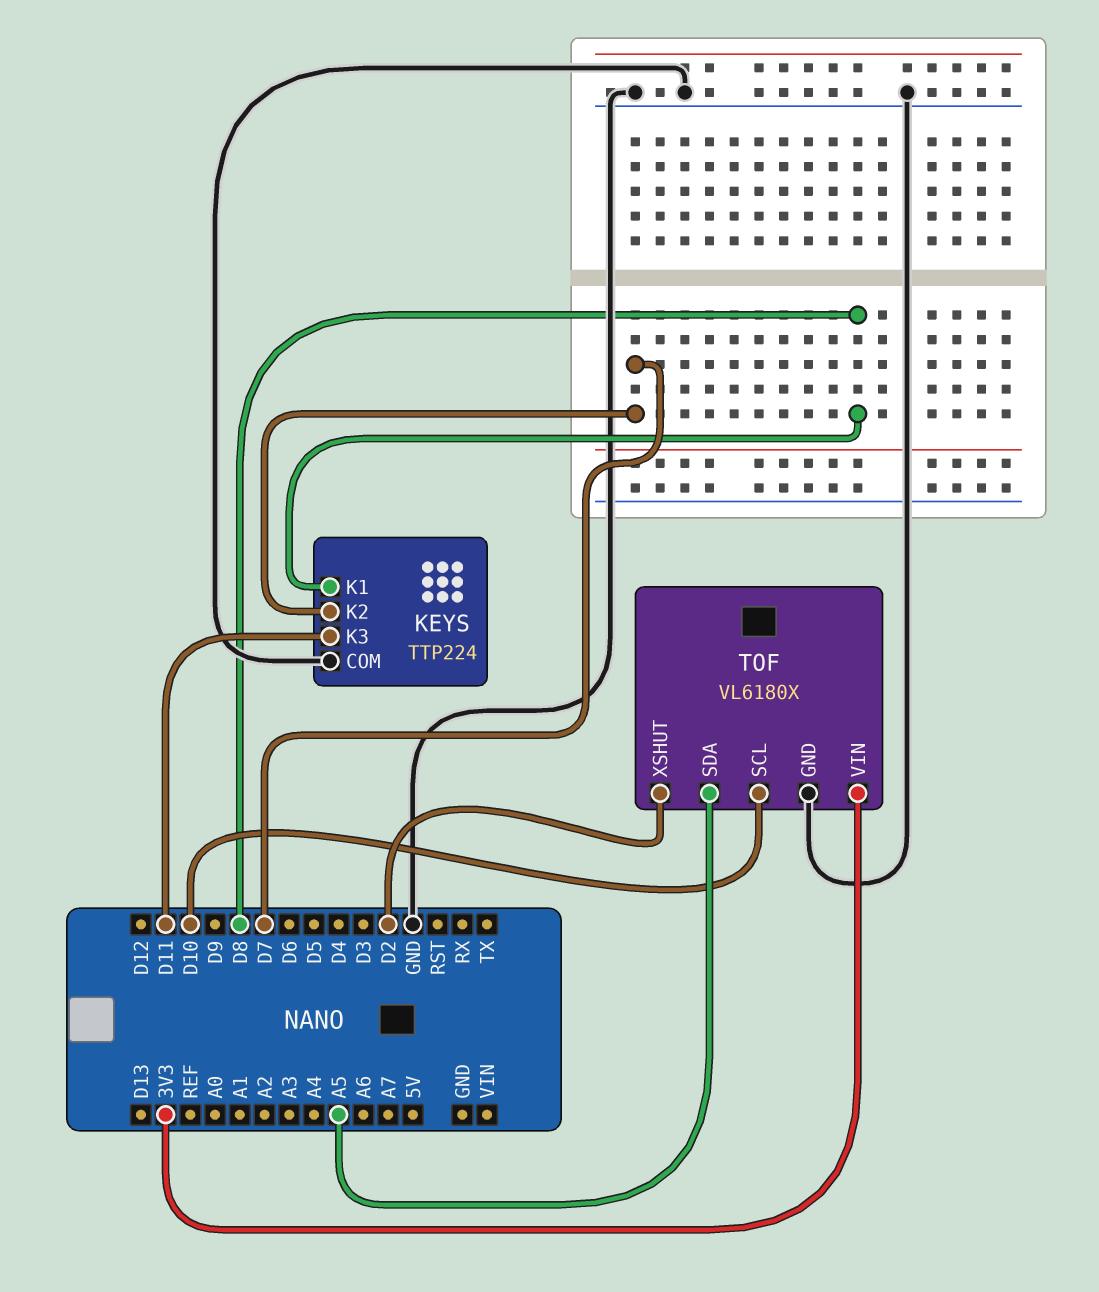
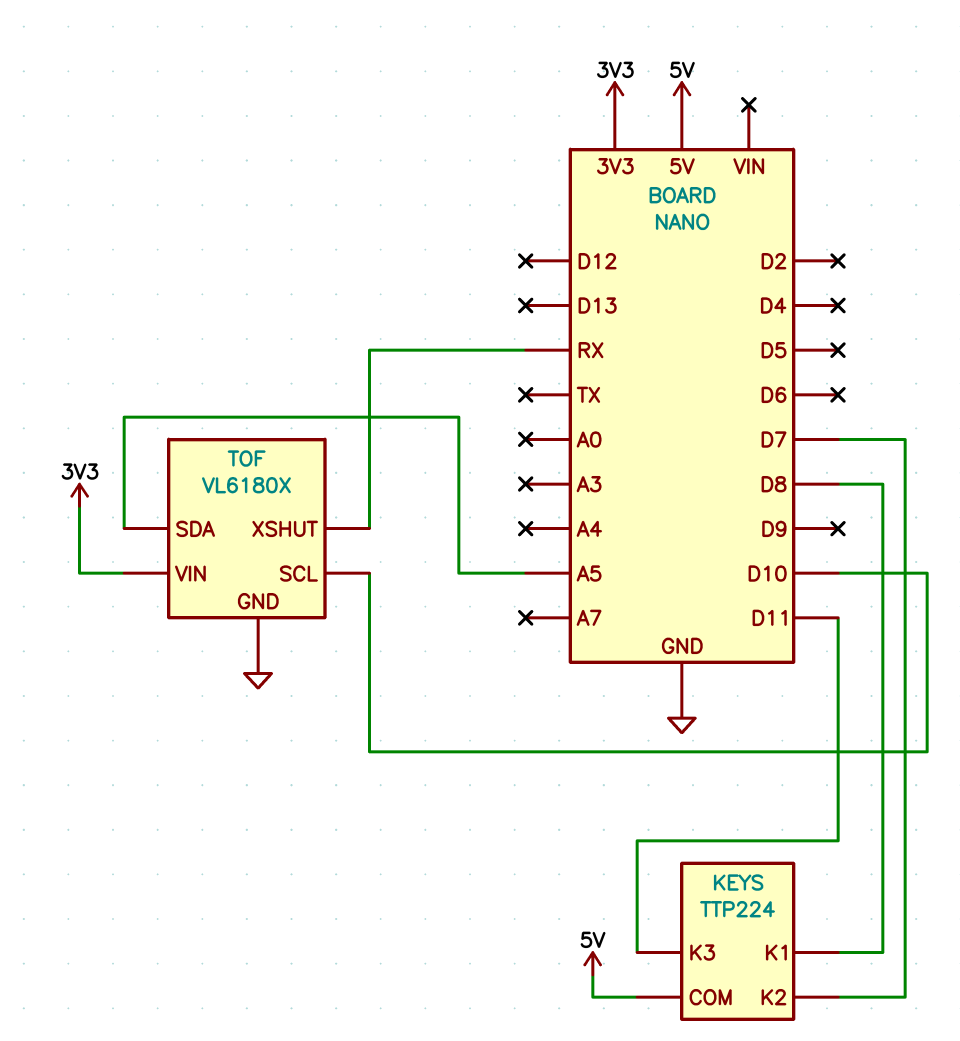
KEYS pin COM: GND -> 5V
TOF pin XSHUT: D2 -> RX

